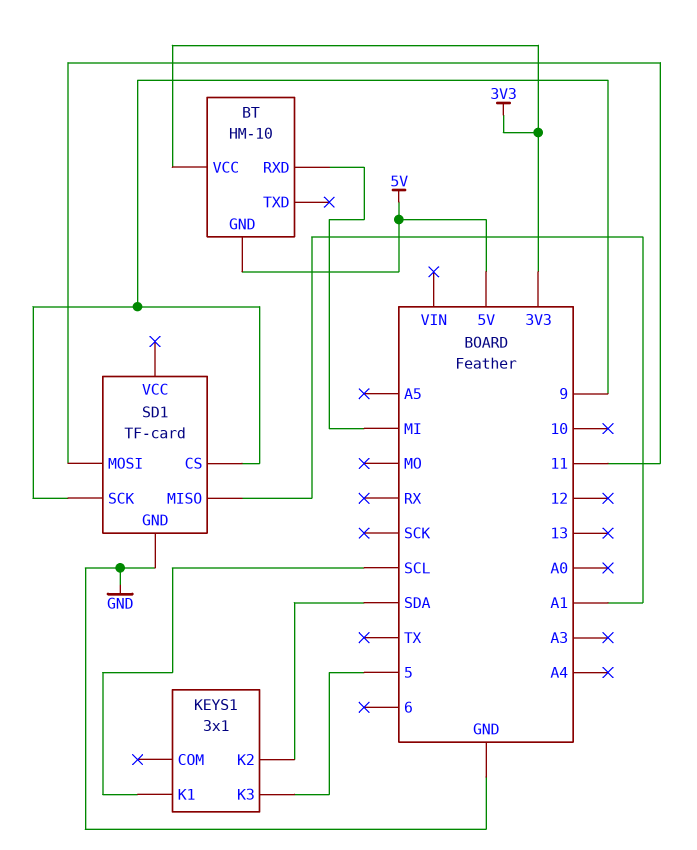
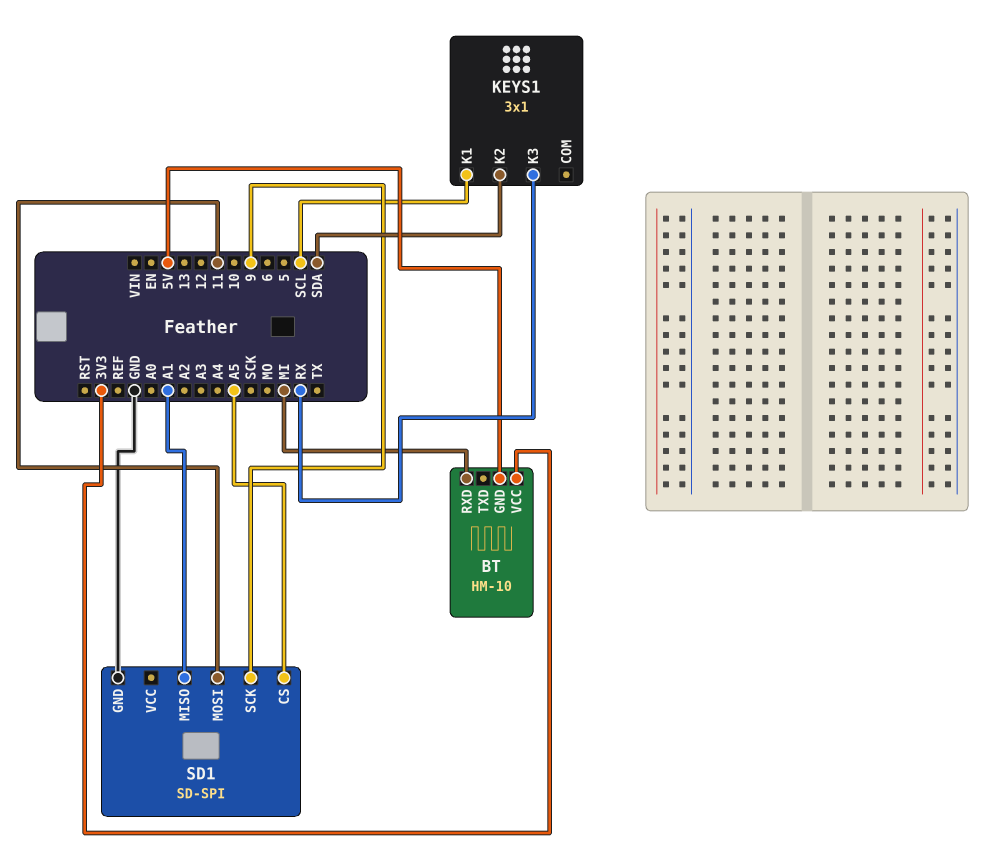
KEYS1 pin K3: 5 -> RX
SD1: TF-card -> SD-SPI
SD1 pin CS: 9 -> A5

